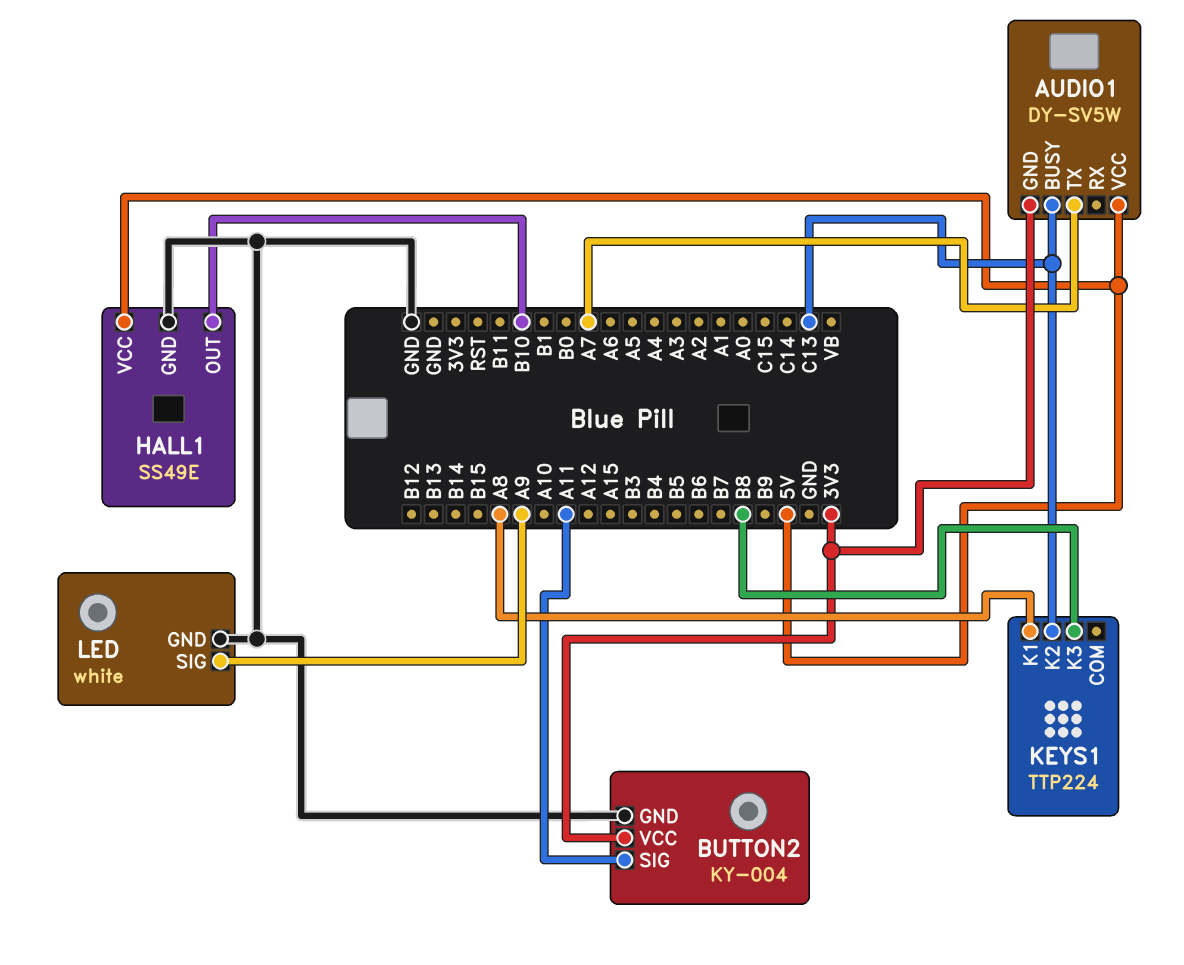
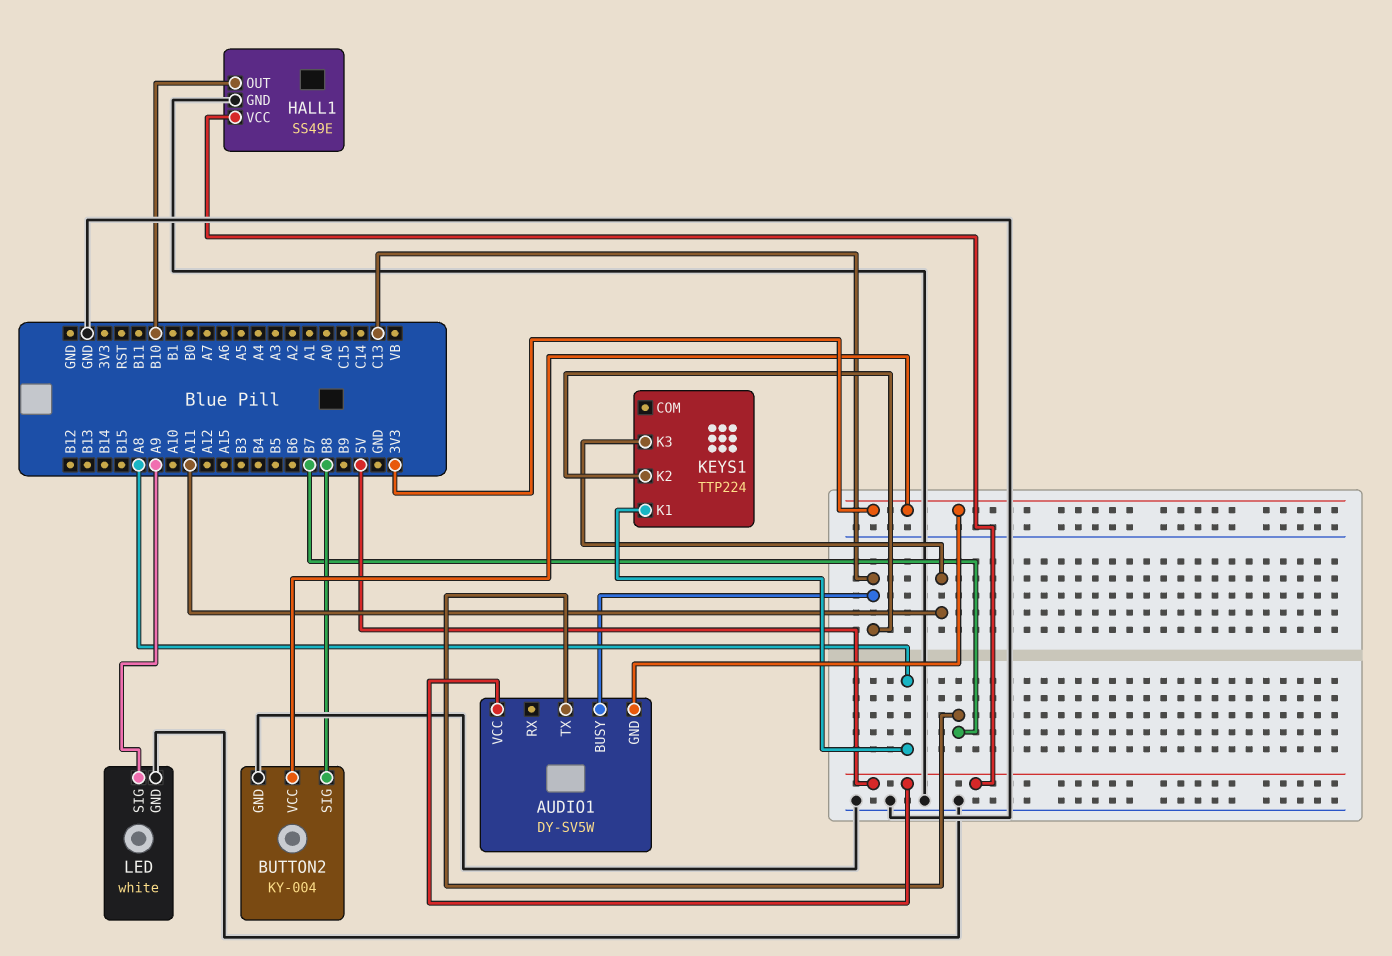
AUDIO1 pin TX: A7 -> B7
BUTTON2 pin SIG: A11 -> B8
KEYS1 pin K3: B8 -> A11

